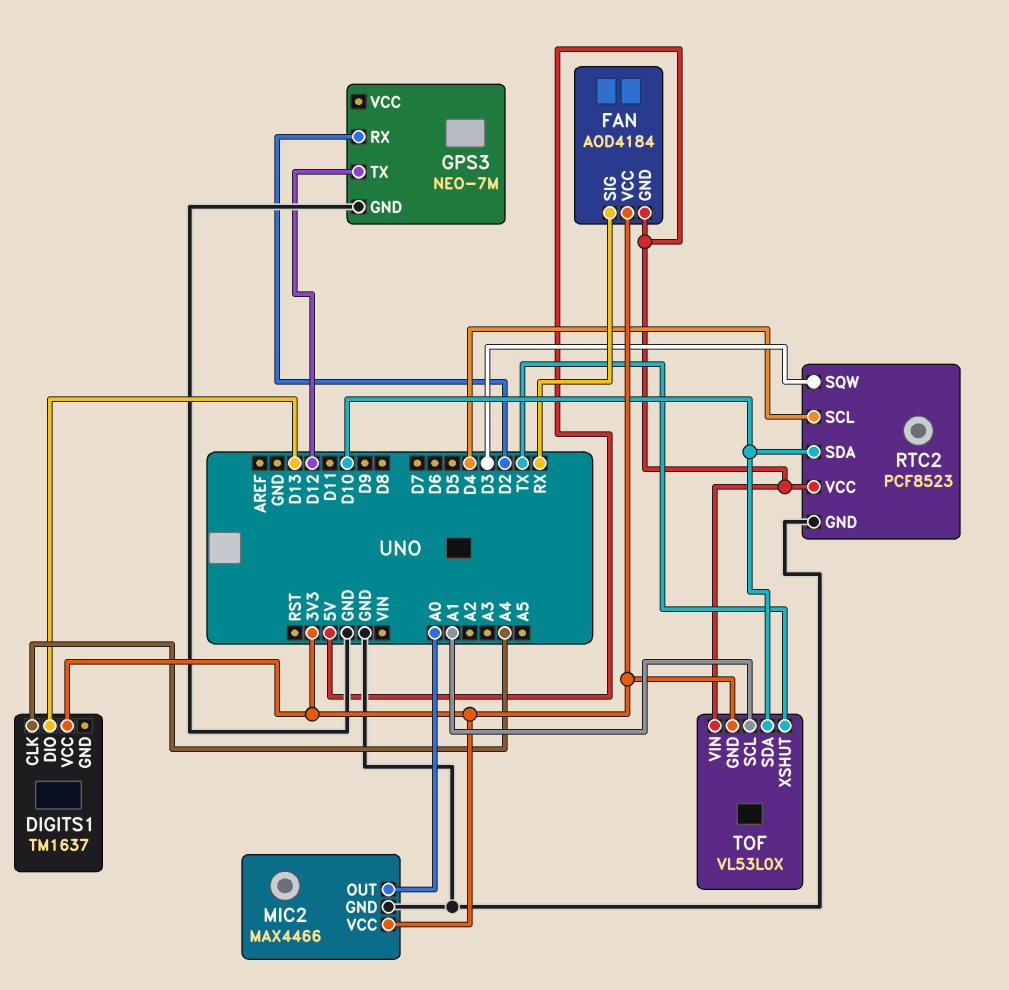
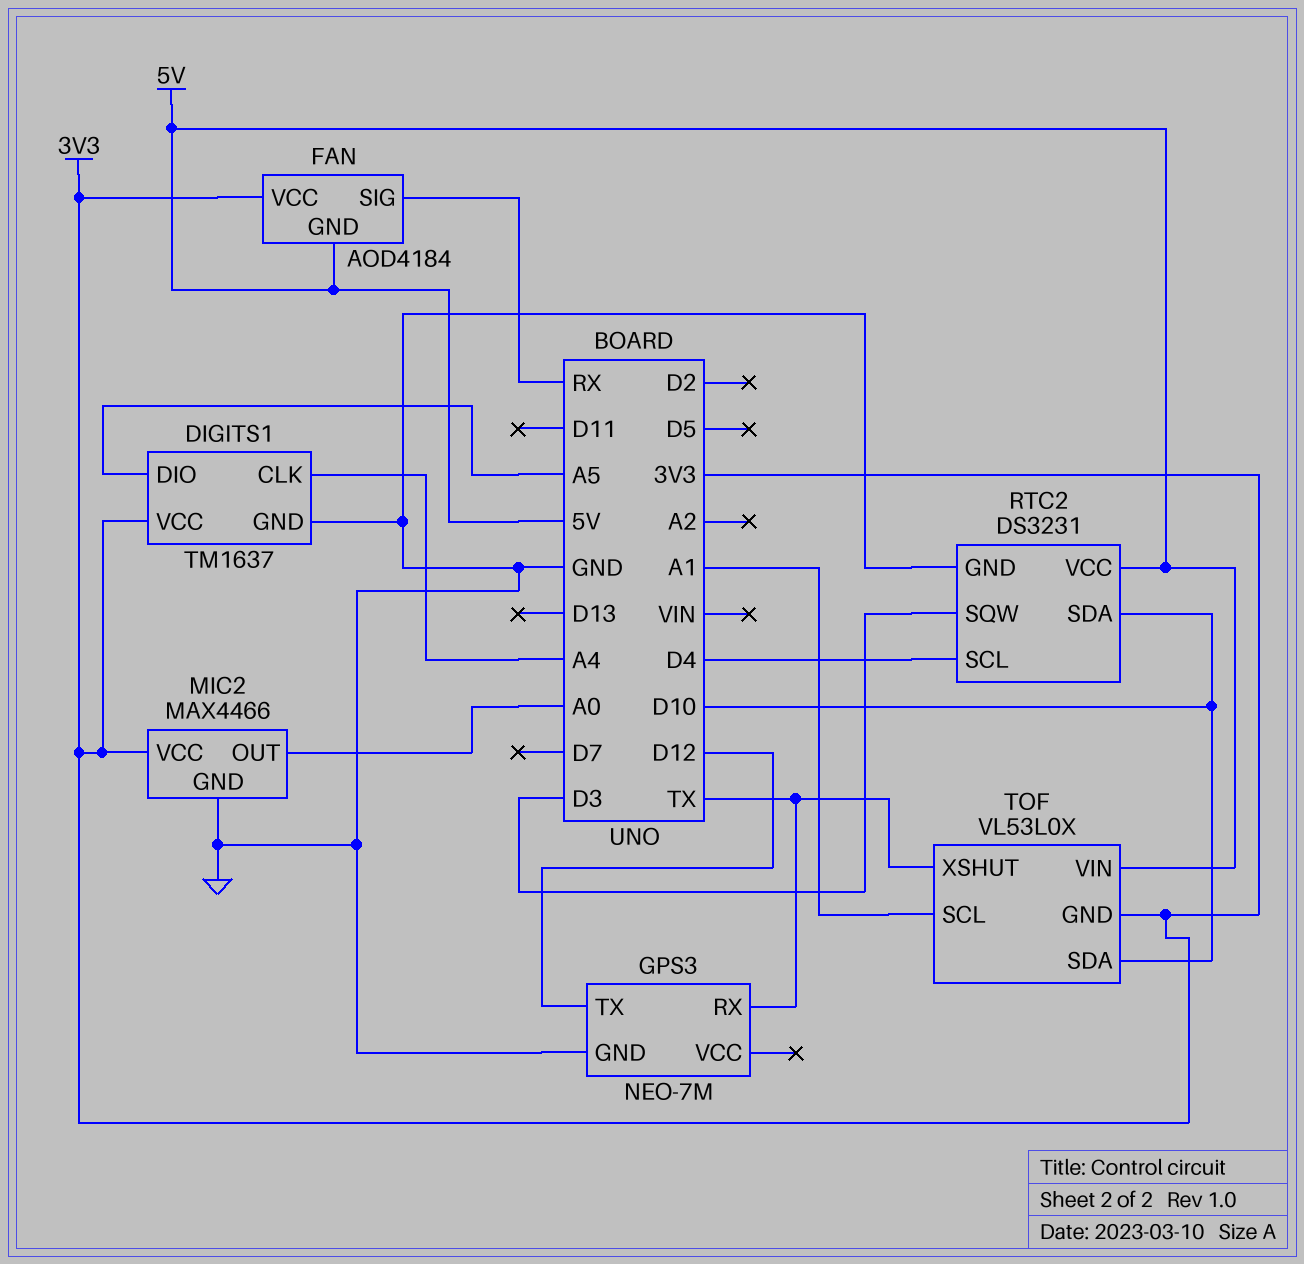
DIGITS1 pin DIO: D13 -> A5
DIGITS1 pin GND: none -> GND
GPS3 pin RX: D2 -> TX
RTC2: PCF8523 -> DS3231

